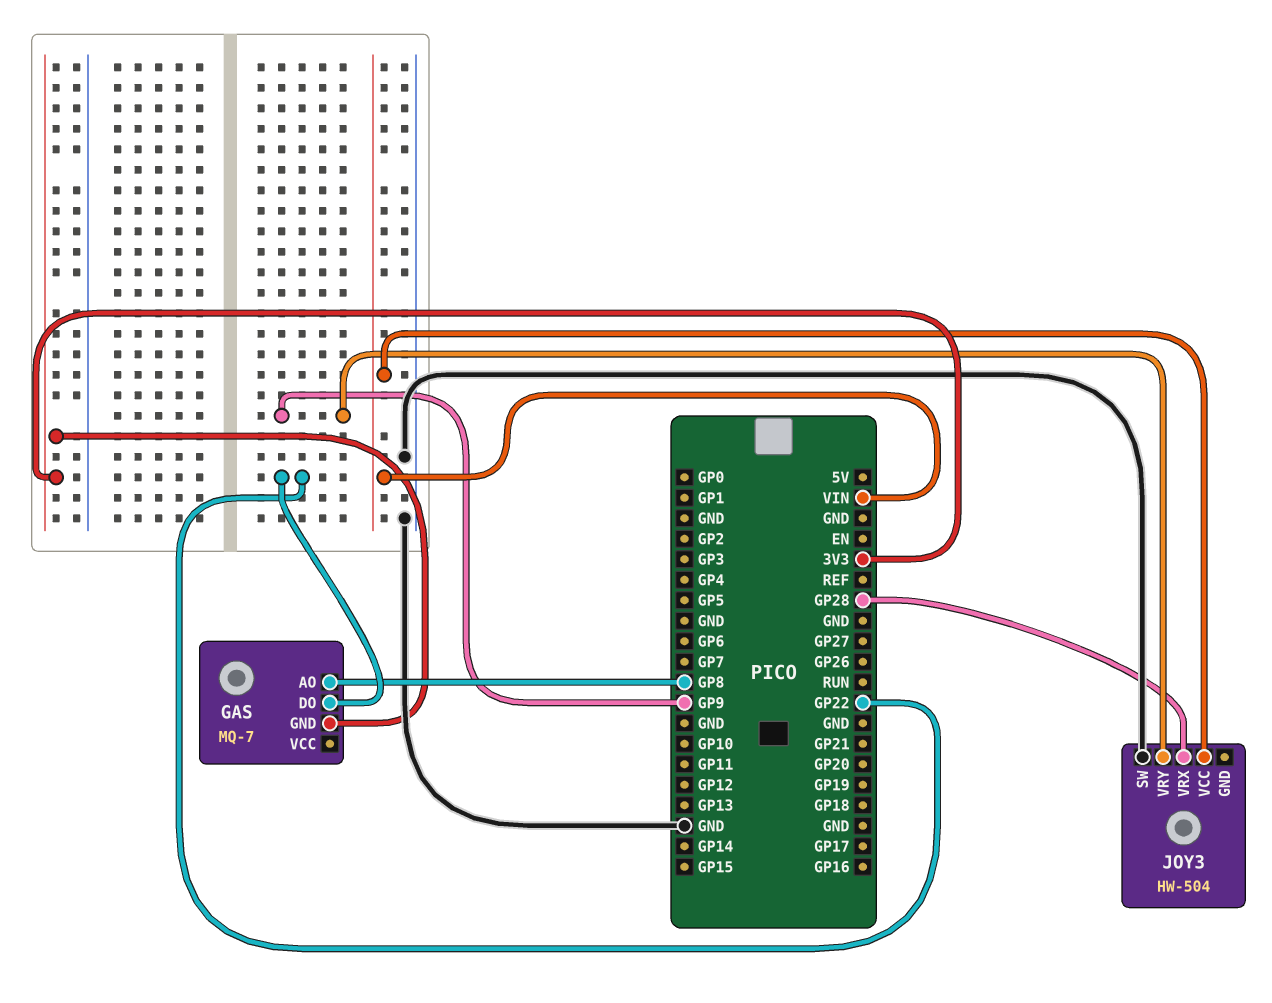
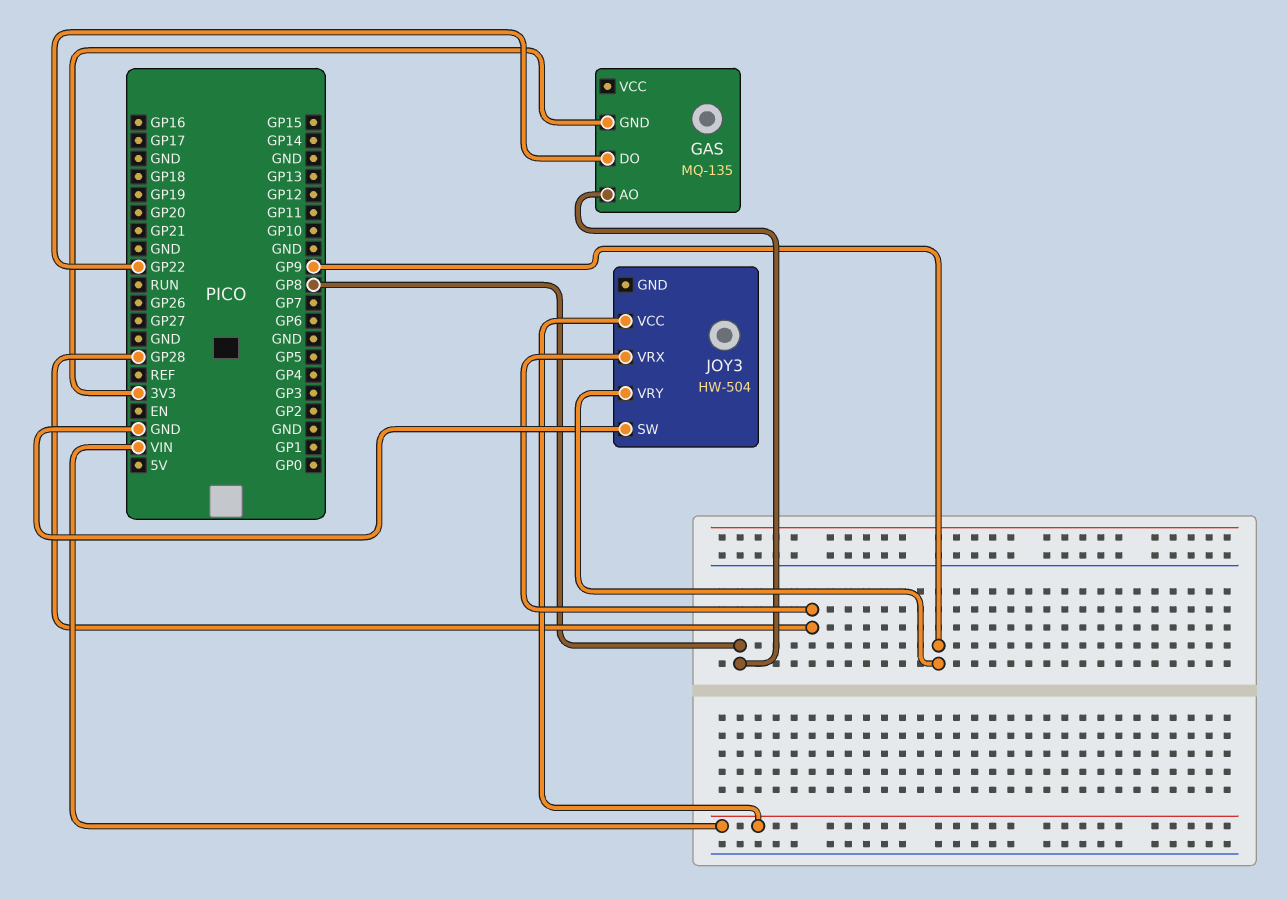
GAS: MQ-7 -> MQ-135

